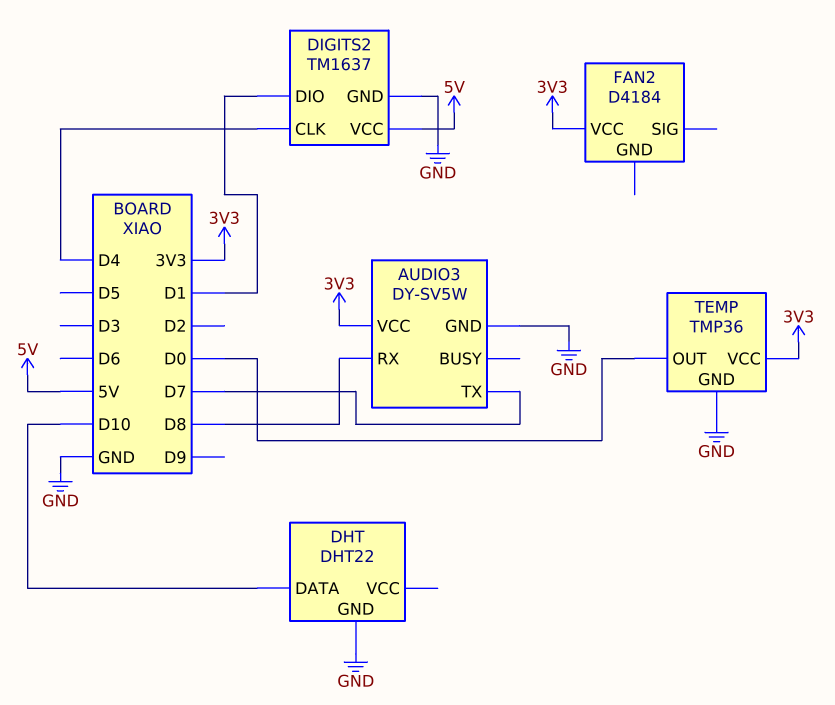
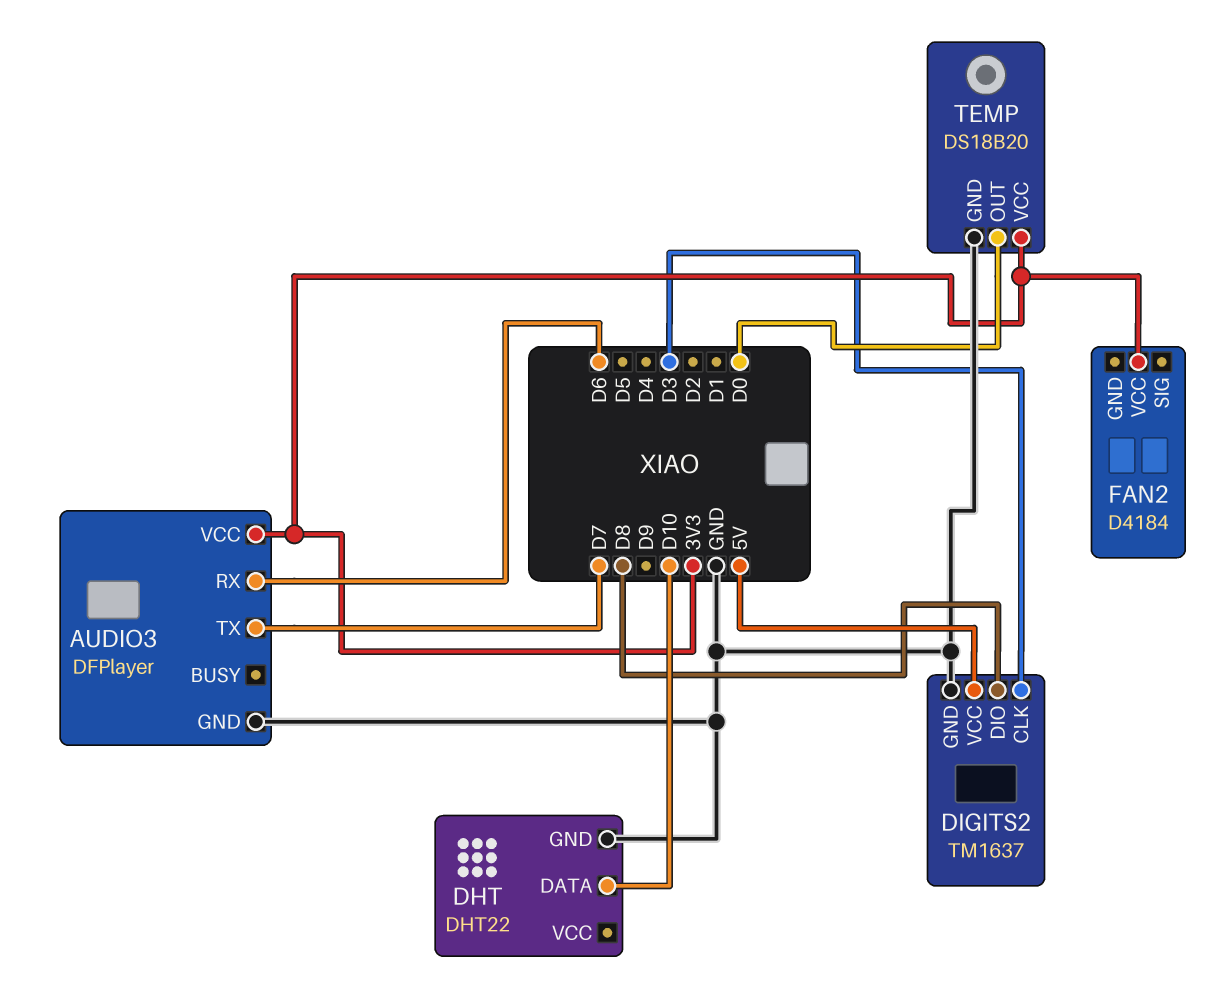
AUDIO3: DY-SV5W -> DFPlayer
AUDIO3 pin RX: D8 -> D6
DIGITS2 pin CLK: D4 -> D3
DIGITS2 pin DIO: D1 -> D8
TEMP: TMP36 -> DS18B20

